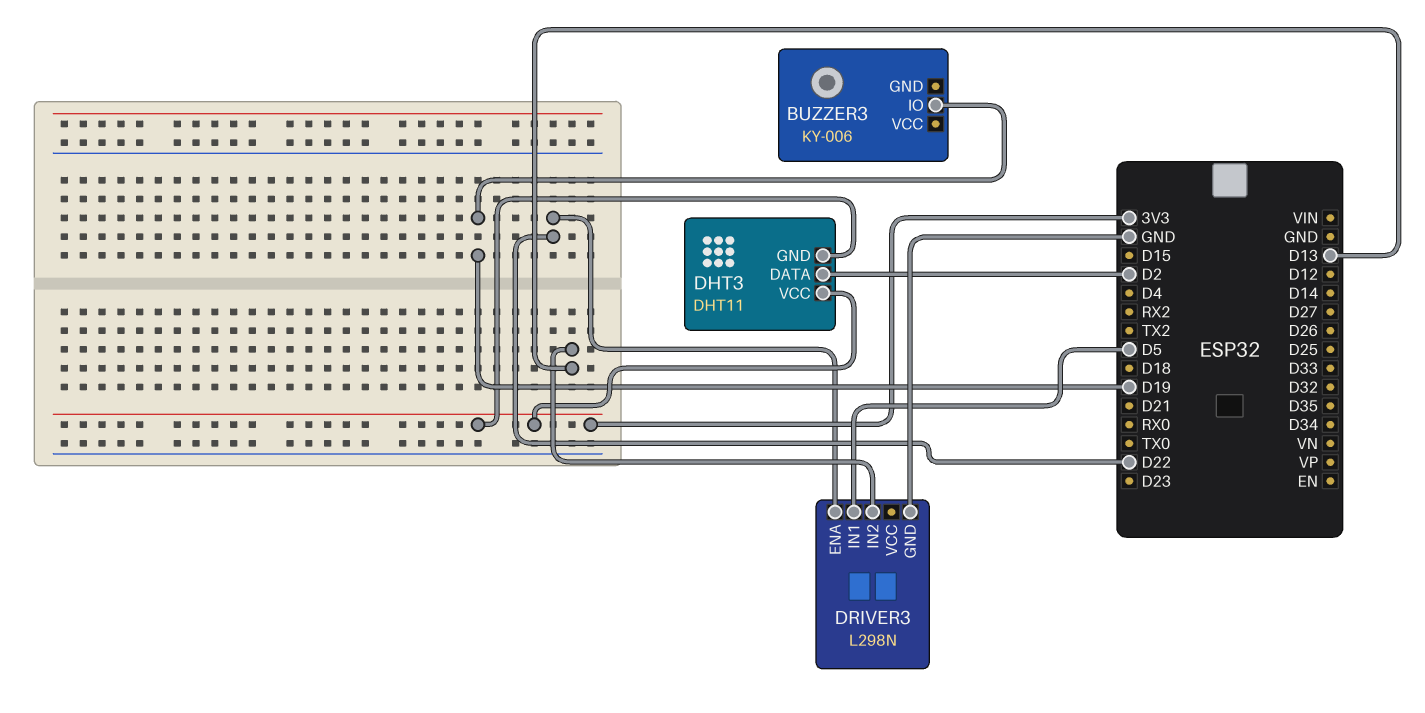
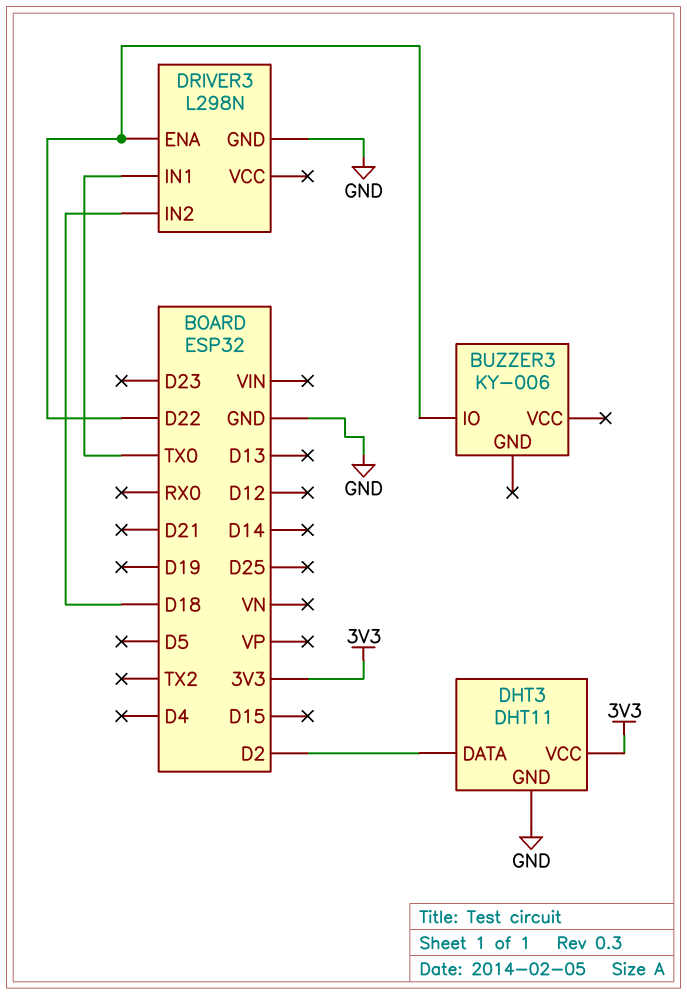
BUZZER3 pin IO: D19 -> D22
DHT3 pin GND: 3V3 -> GND
DRIVER3 pin IN1: D5 -> TX0
DRIVER3 pin IN2: D13 -> D18

